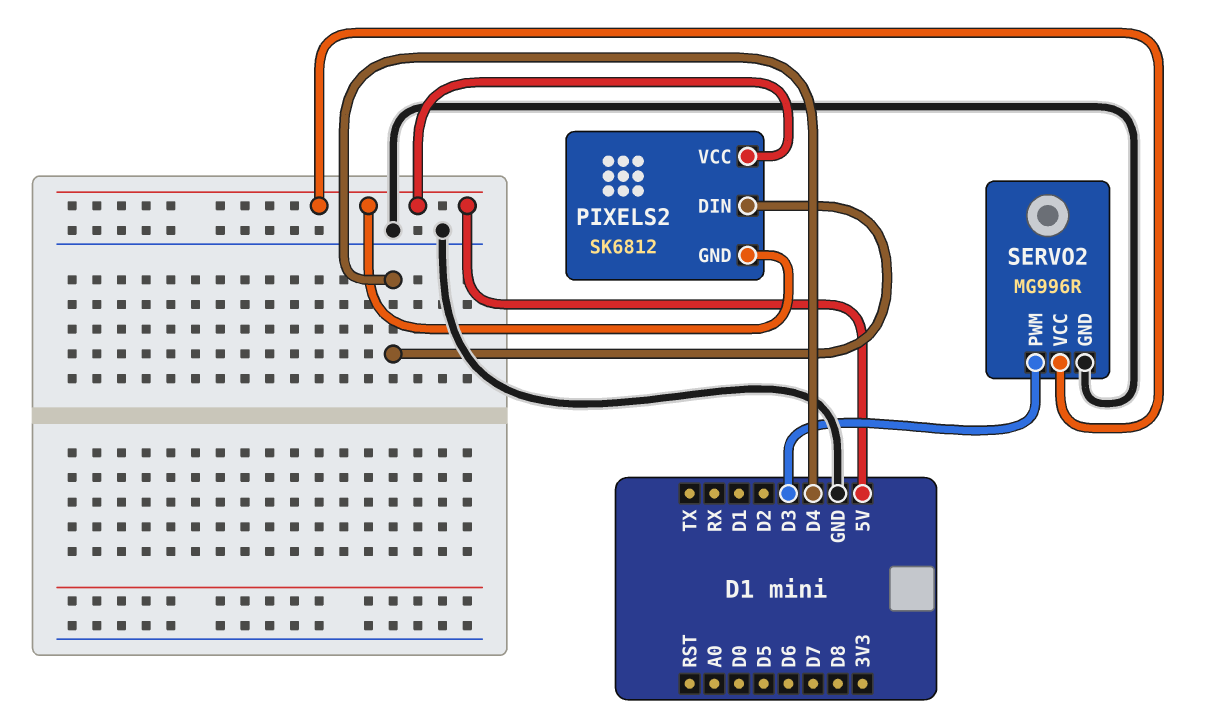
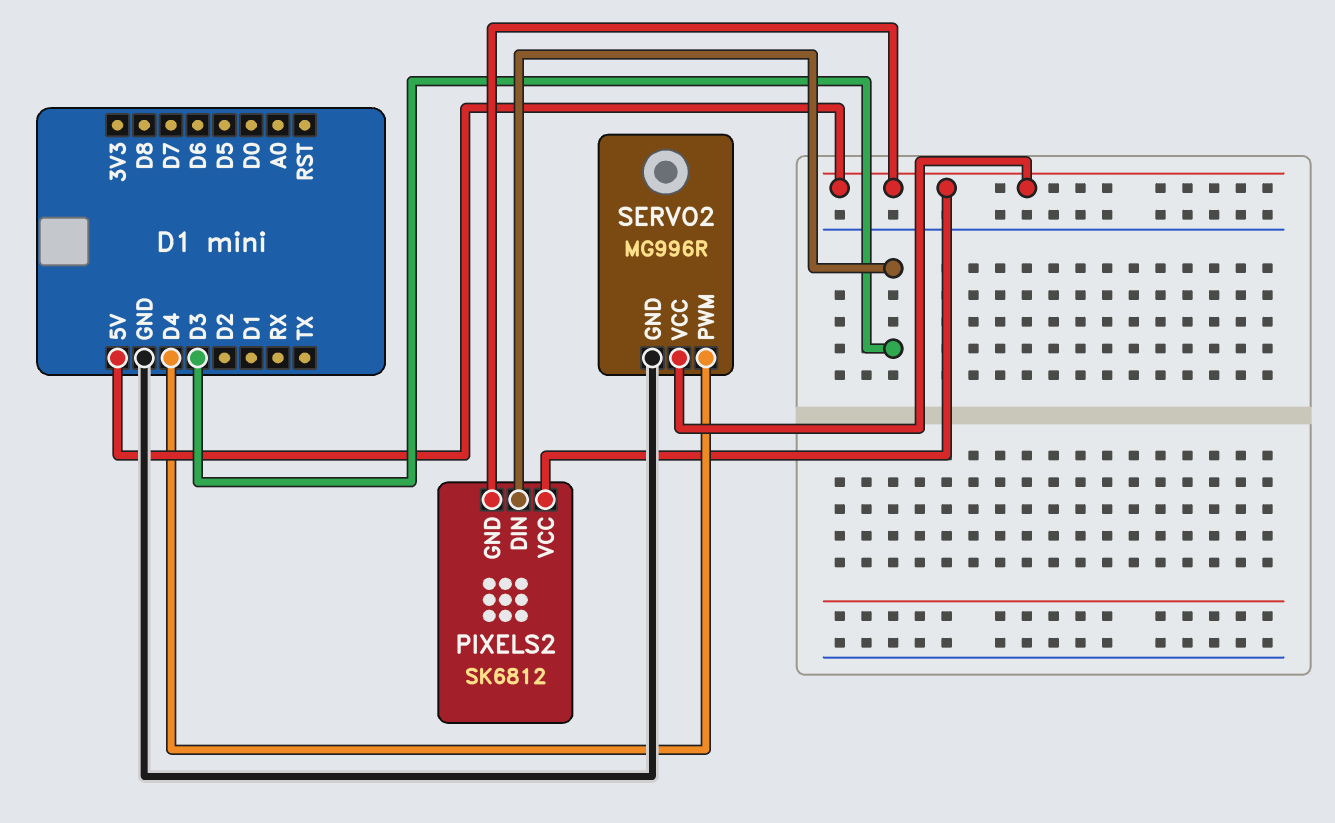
PIXELS2 pin DIN: D4 -> D3
SERVO2 pin PWM: D3 -> D4

